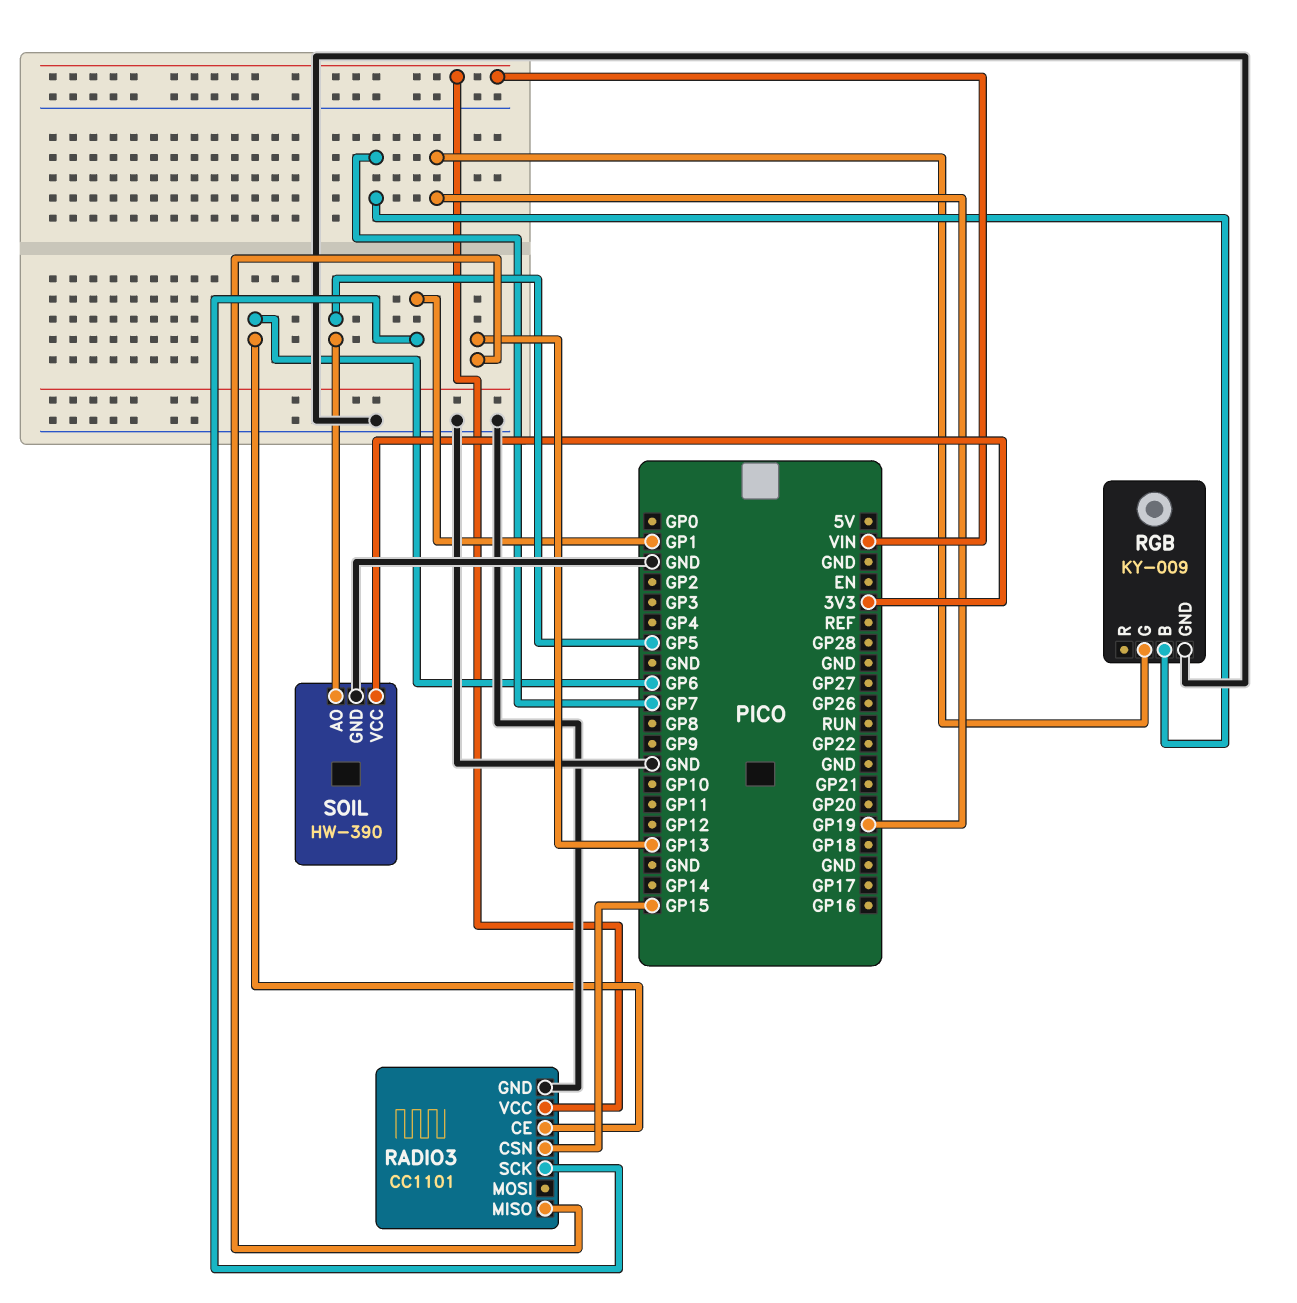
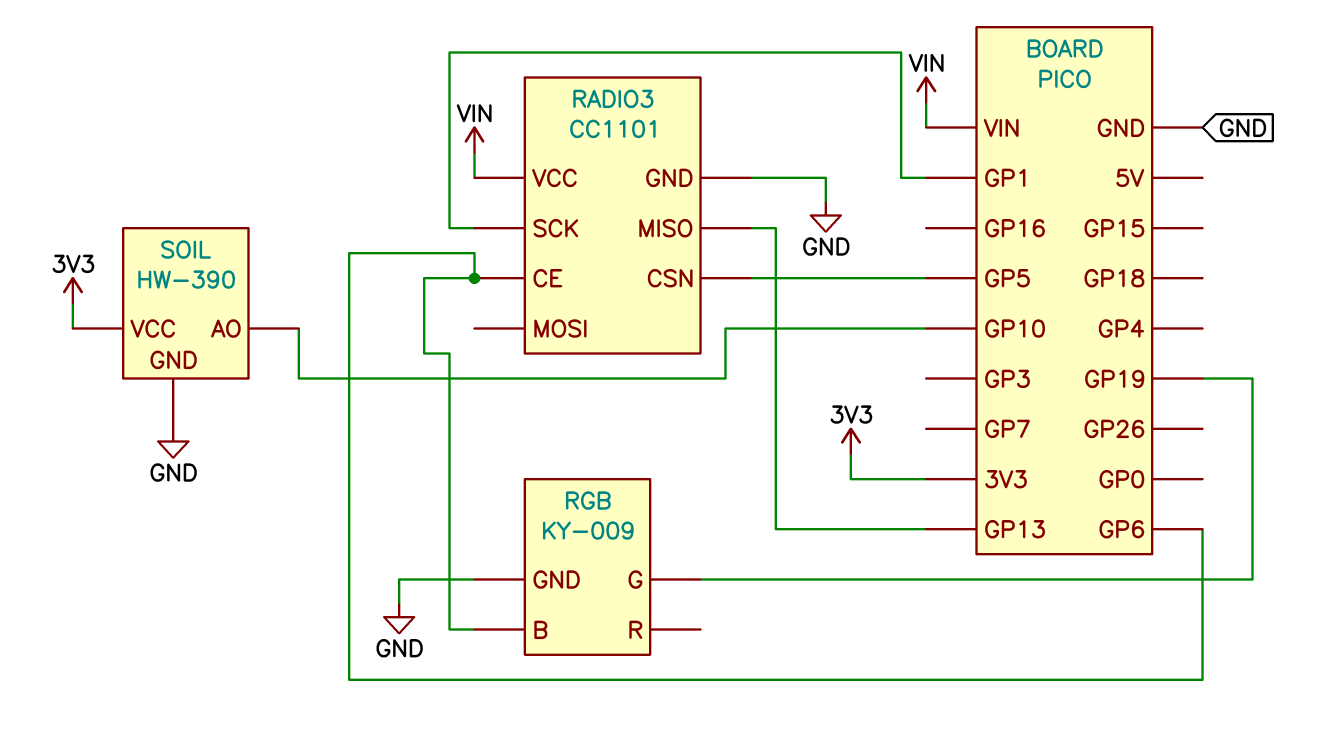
RADIO3 pin CSN: GP15 -> GP5
RGB pin B: GP7 -> GP6
SOIL pin AO: GP5 -> GP10

